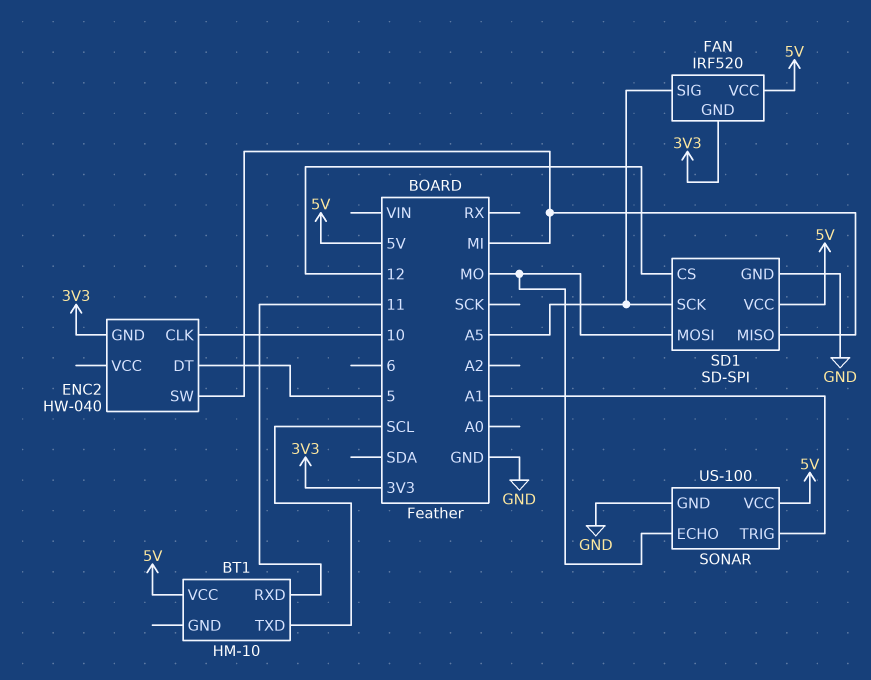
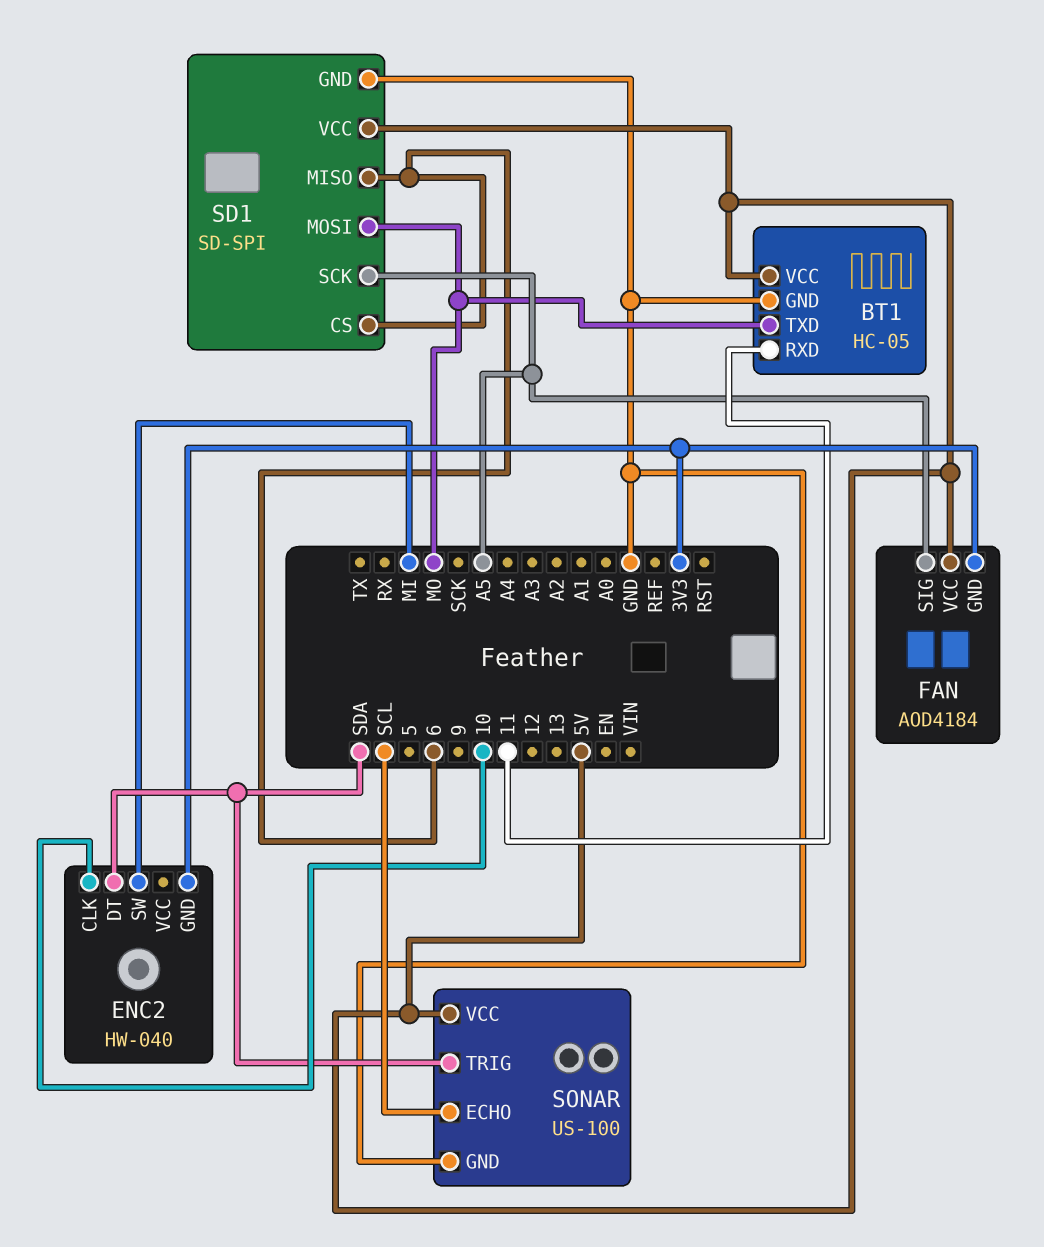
BT1: HM-10 -> HC-05
BT1 pin GND: none -> GND
BT1 pin TXD: SCL -> MO
ENC2 pin DT: 5 -> SDA
FAN: IRF520 -> AOD4184
SD1 pin CS: 12 -> 6
SD1 pin MISO: MI -> 6
SONAR pin ECHO: MO -> SCL
SONAR pin TRIG: A1 -> SDA

